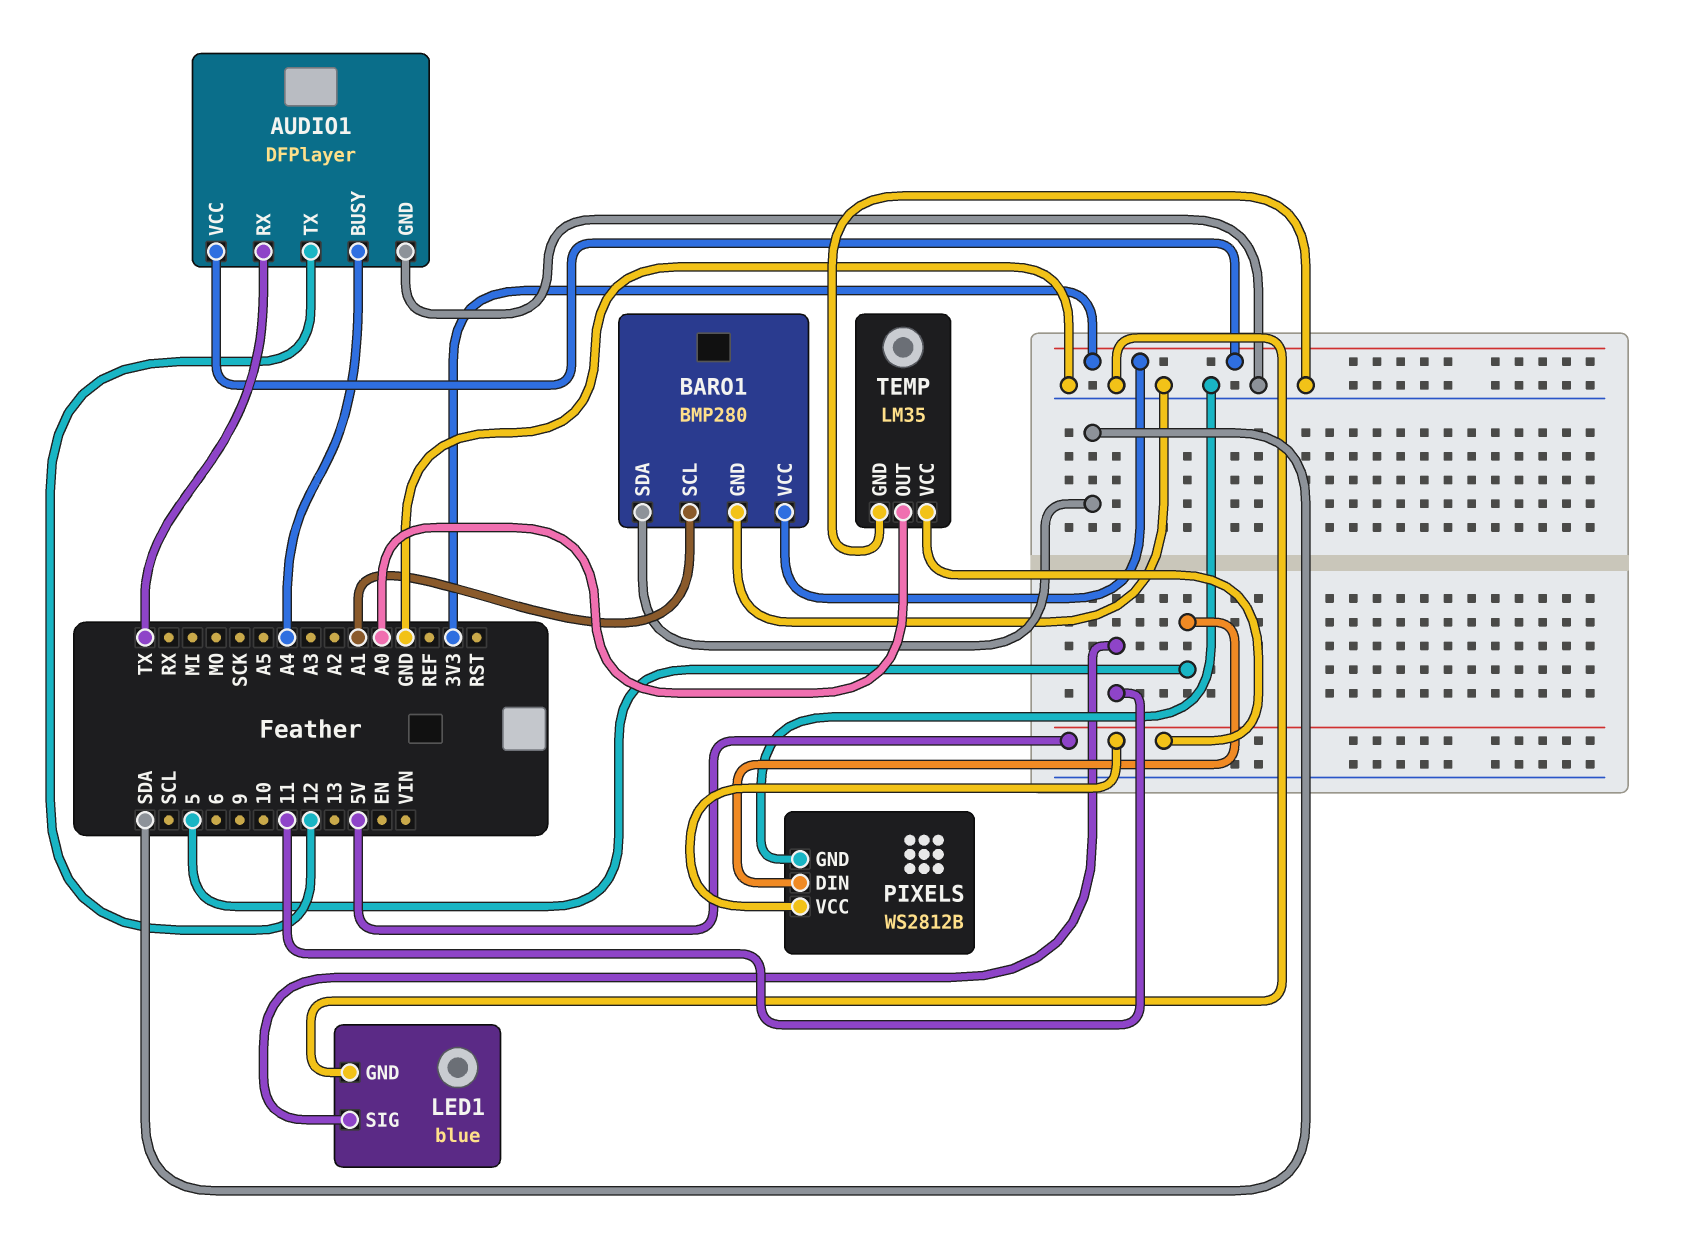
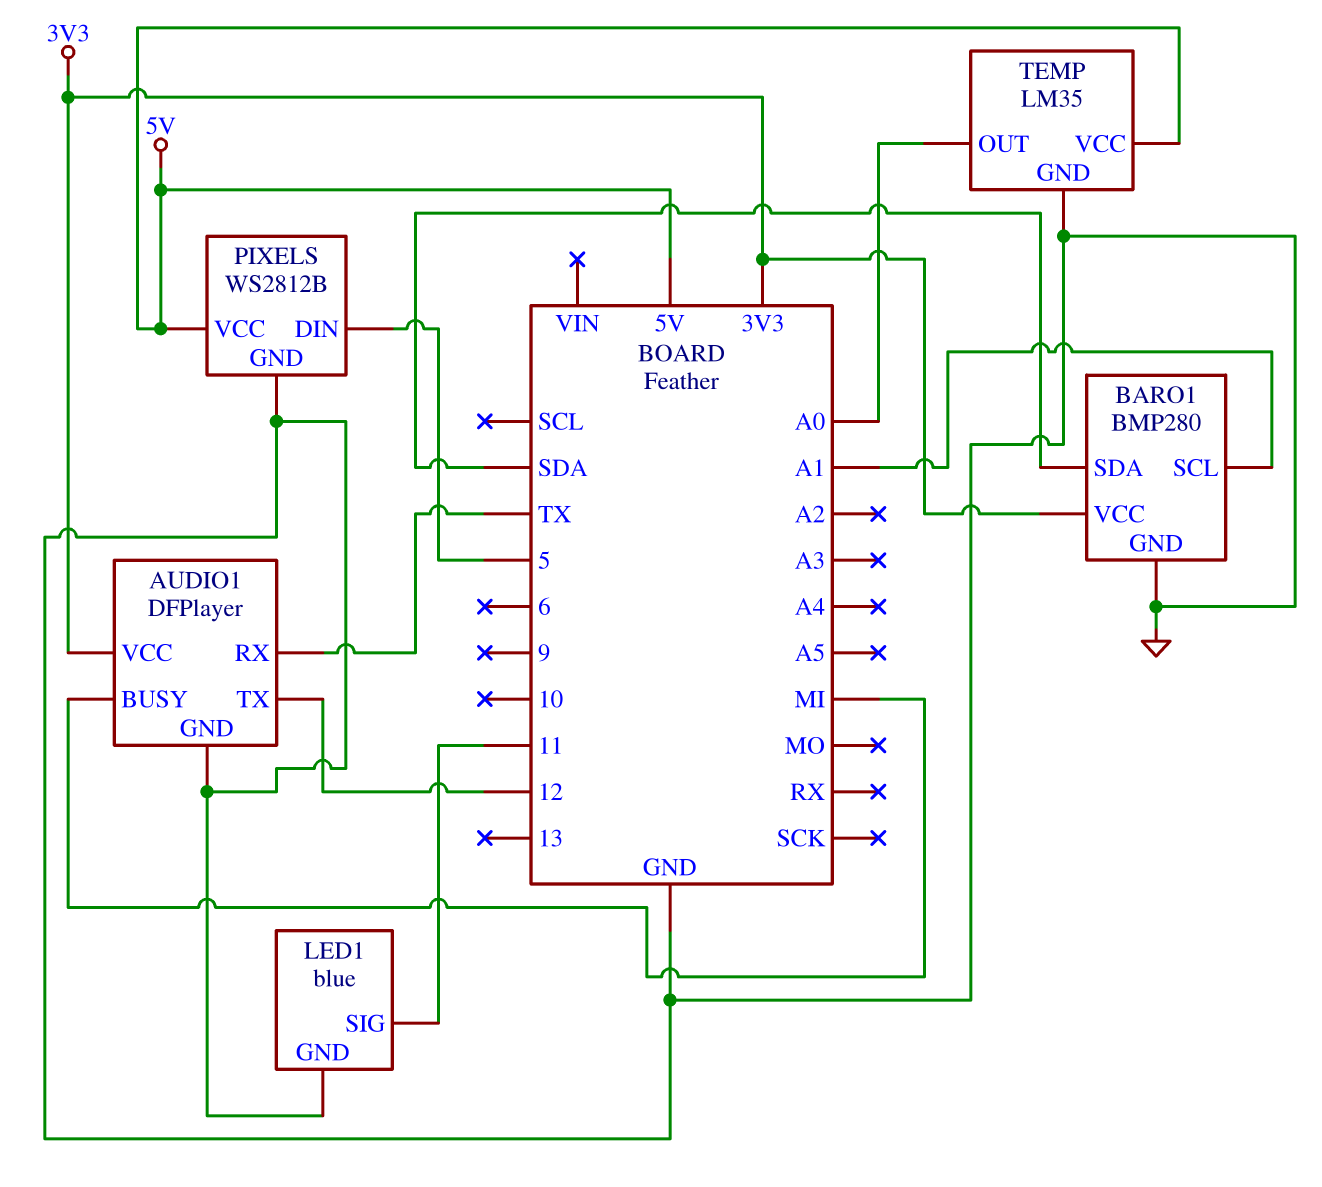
AUDIO1 pin BUSY: A4 -> MI

